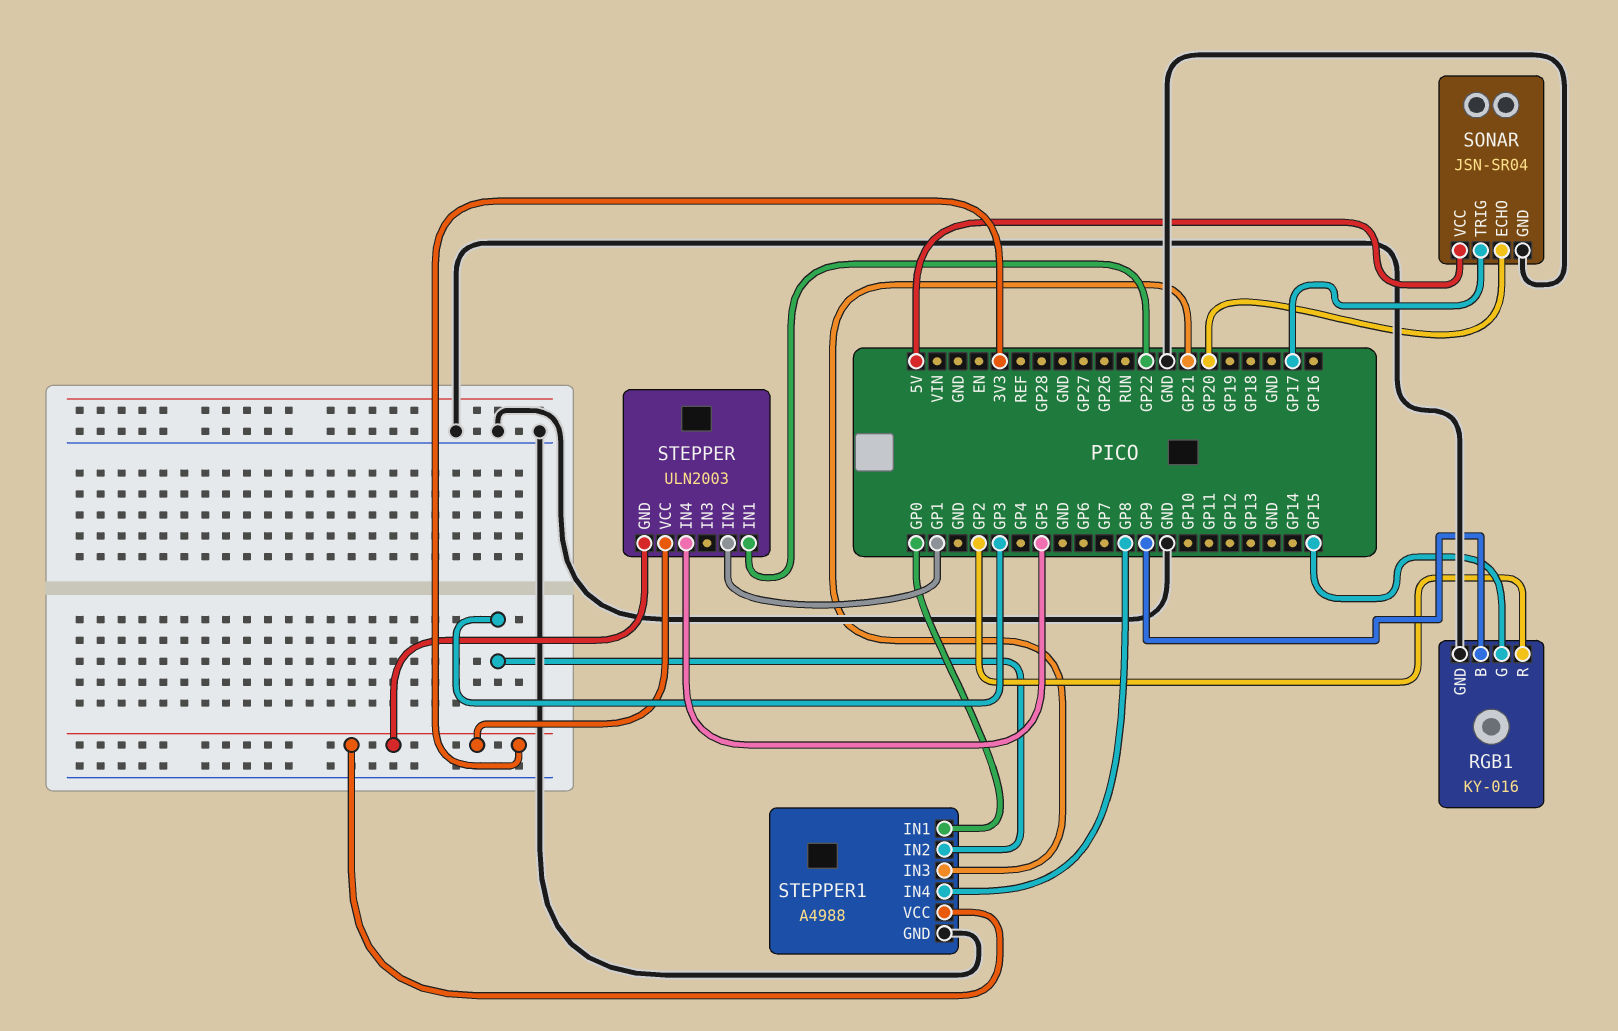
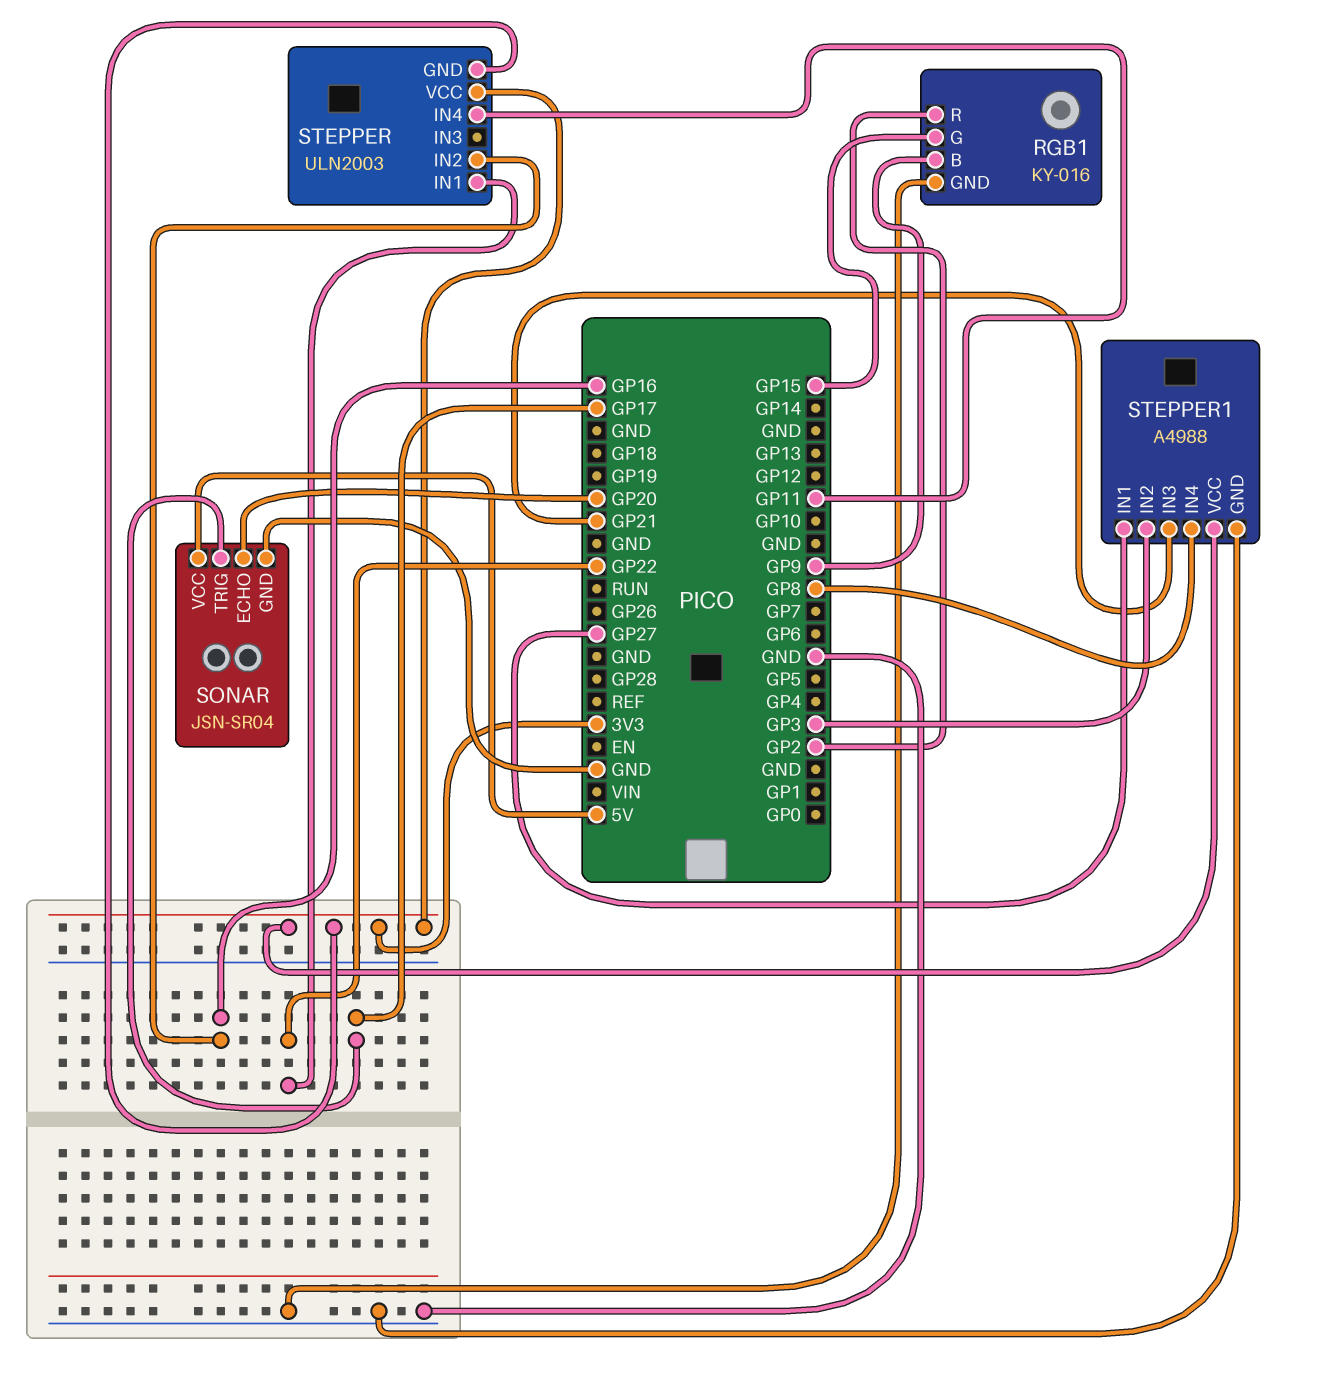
STEPPER pin IN2: GP1 -> GP16
STEPPER pin IN4: GP5 -> GP11
STEPPER1 pin IN1: GP0 -> GP27

